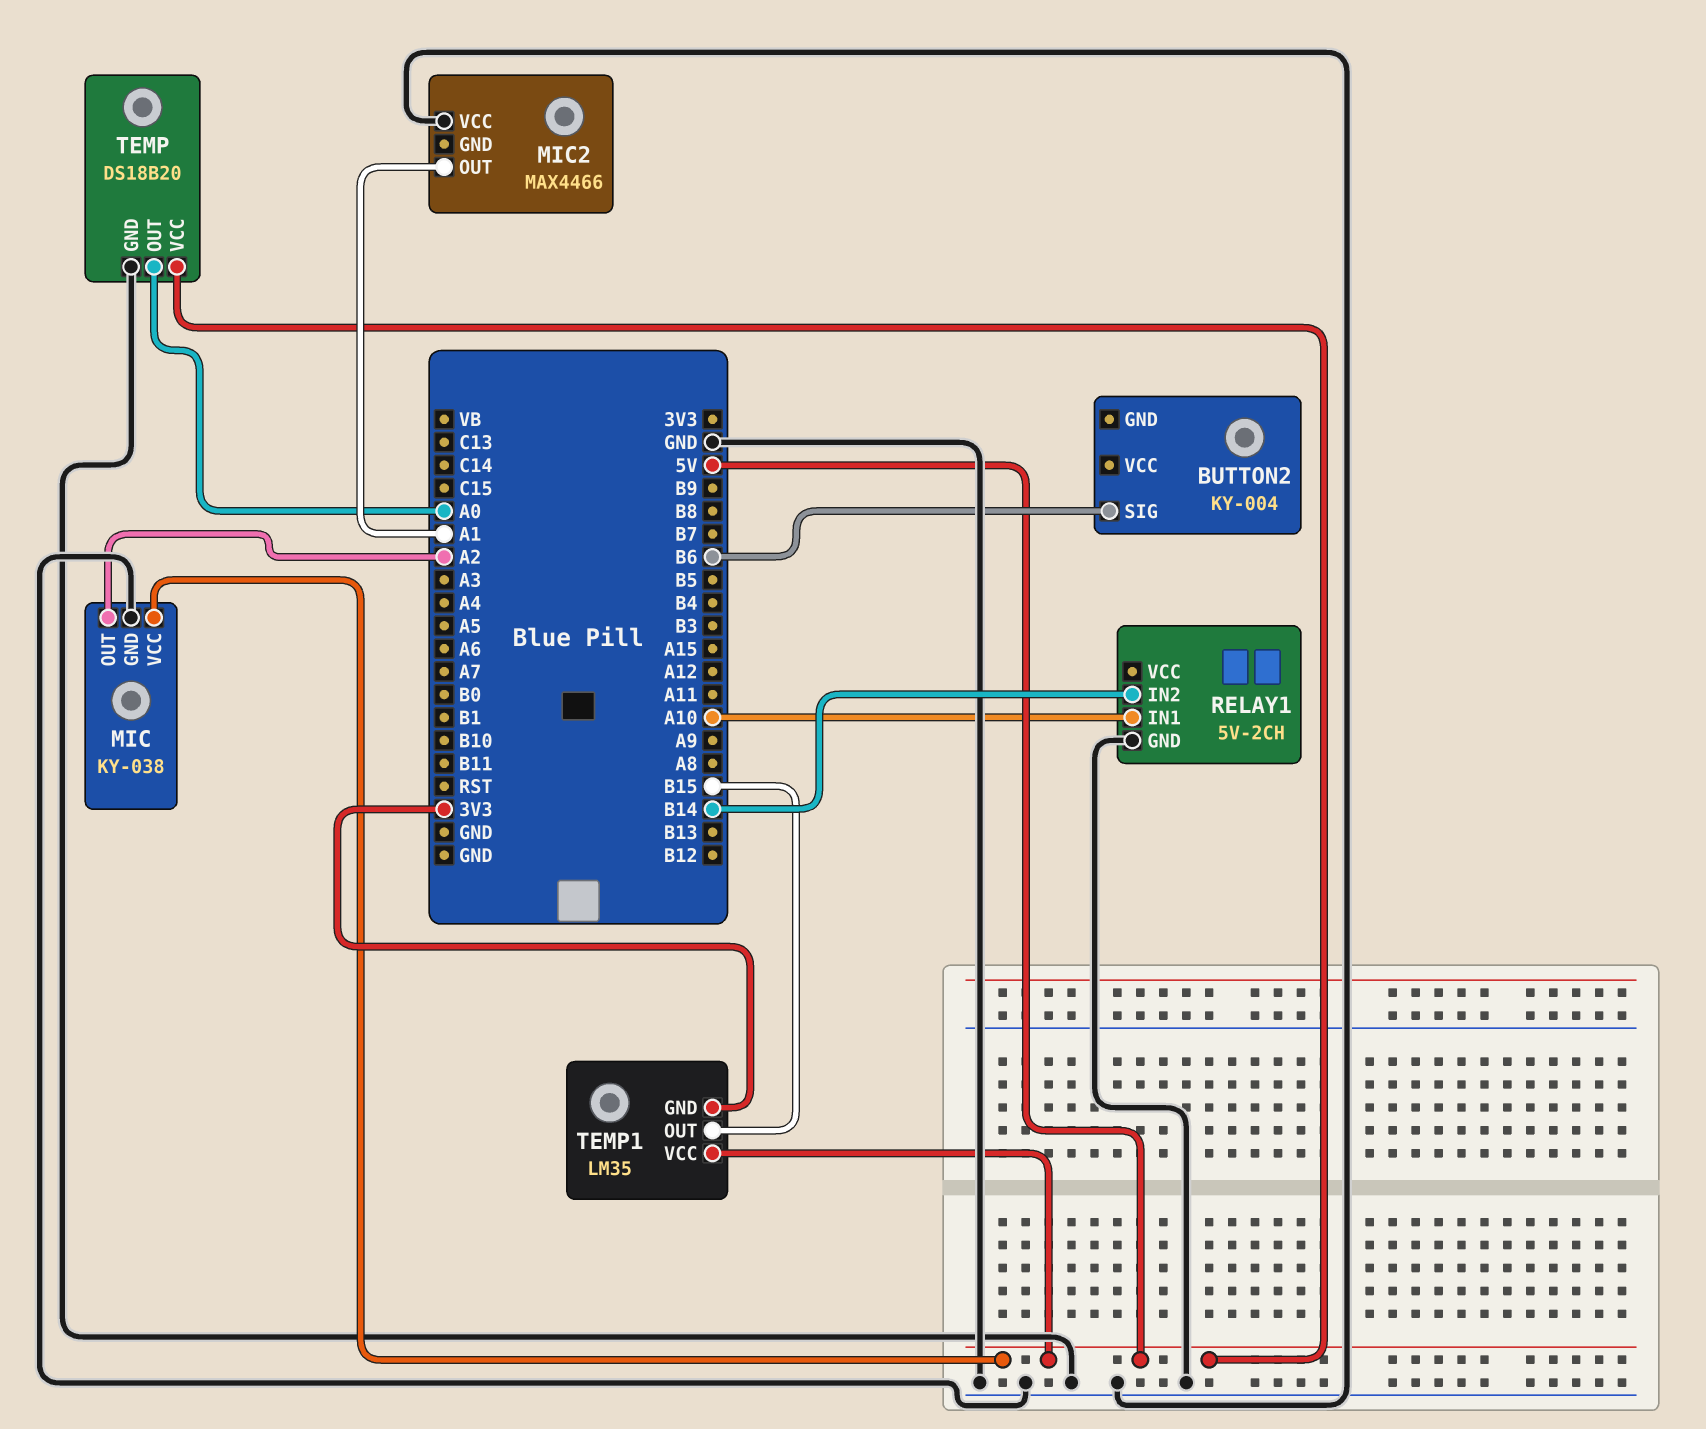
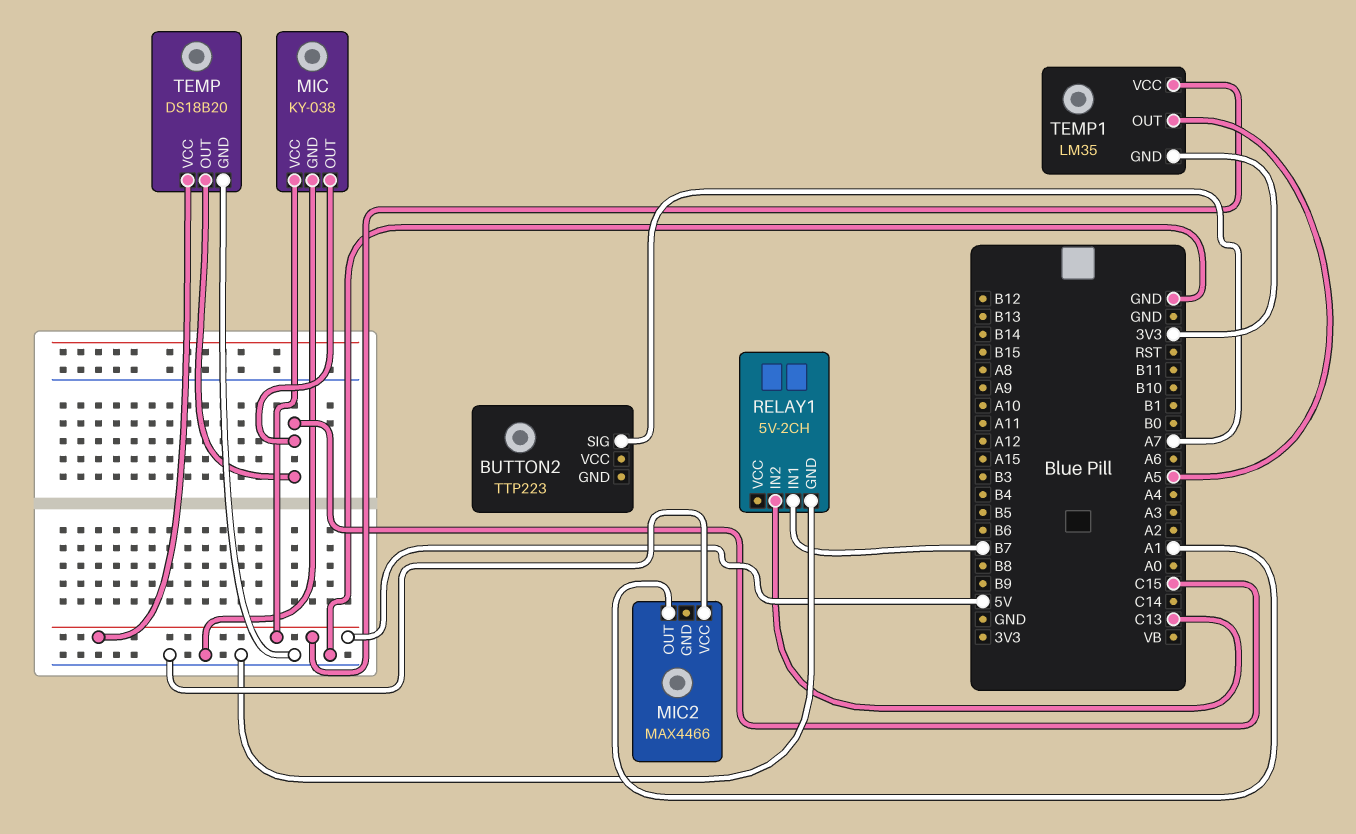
BUTTON2: KY-004 -> TTP223
BUTTON2 pin SIG: B6 -> A7
MIC pin OUT: A2 -> C15
RELAY1 pin IN1: A10 -> B7
RELAY1 pin IN2: B14 -> C13
TEMP pin OUT: A0 -> C15
TEMP1 pin OUT: B15 -> A5

